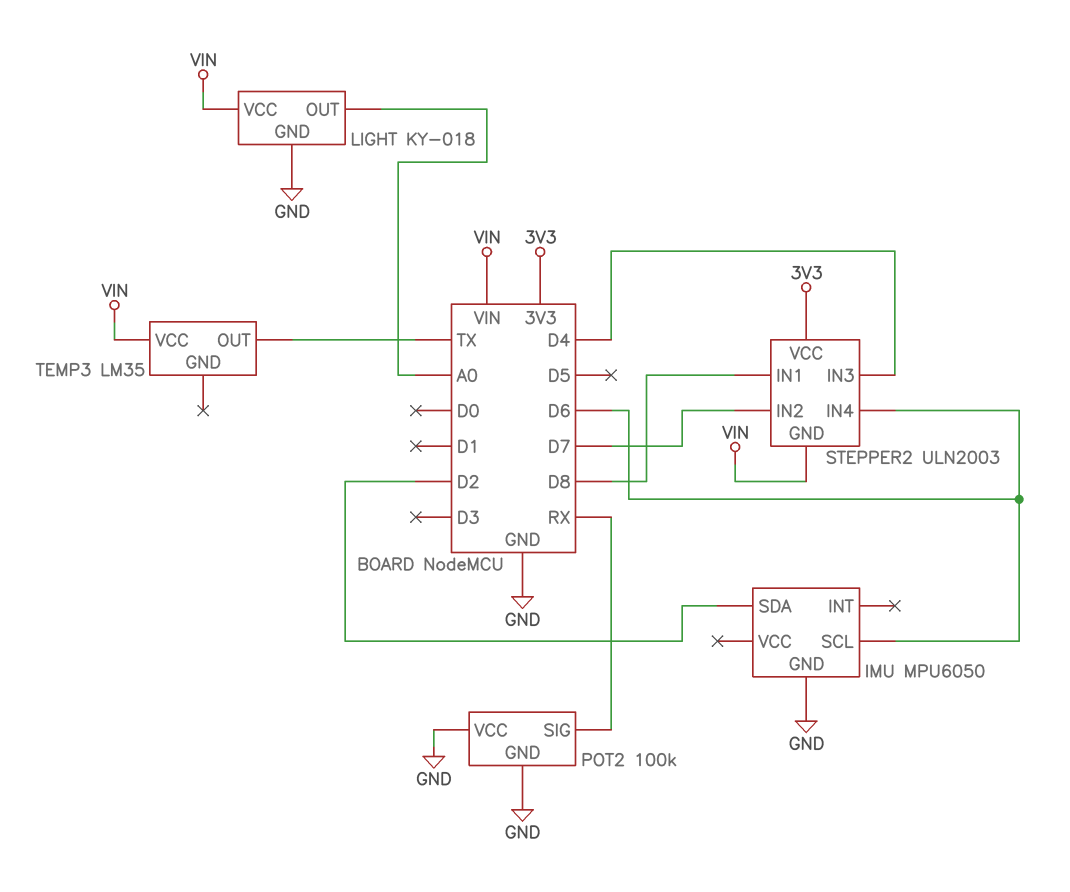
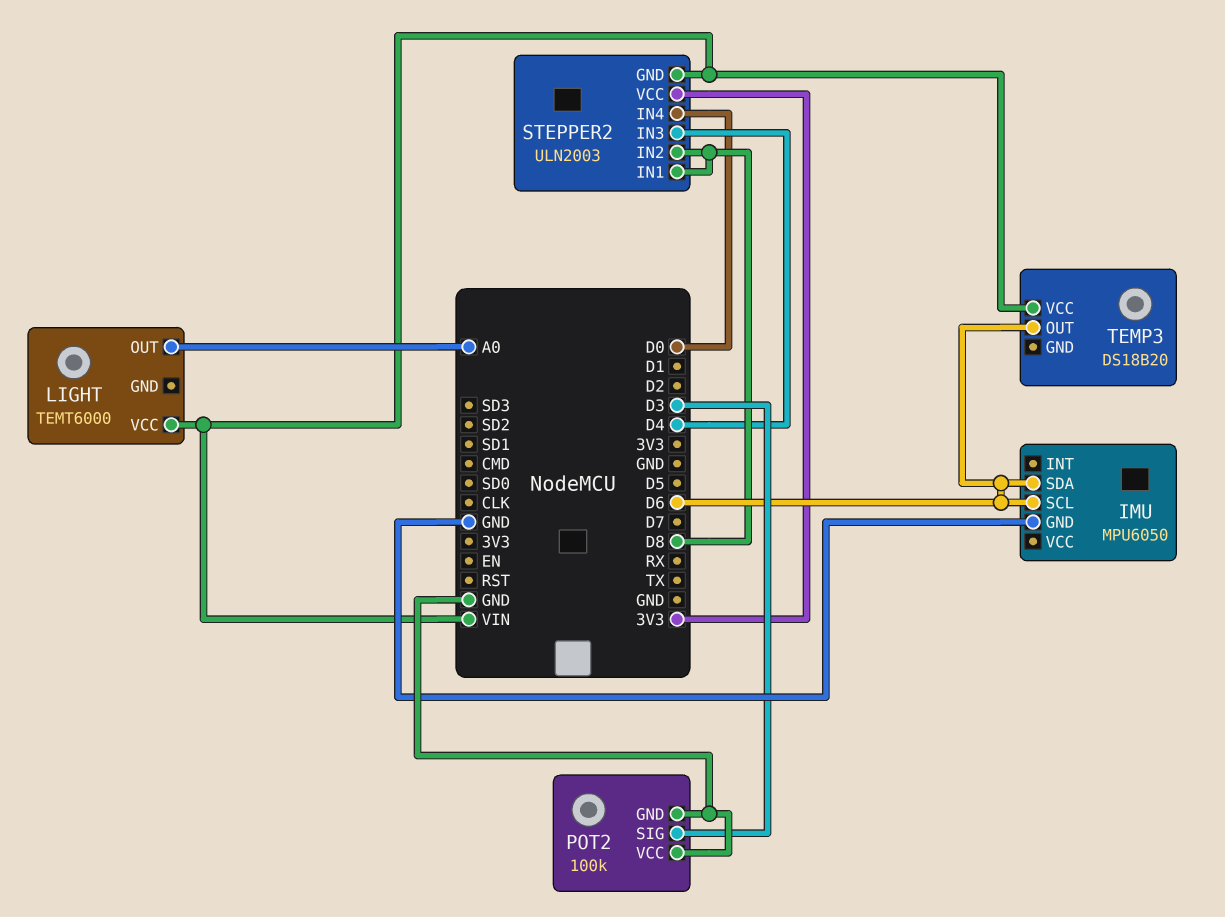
IMU pin SDA: D2 -> D6
LIGHT: KY-018 -> TEMT6000
LIGHT pin GND: GND -> none
POT2 pin SIG: RX -> D3
STEPPER2 pin IN2: D7 -> D8
STEPPER2 pin IN4: D6 -> D0
TEMP3: LM35 -> DS18B20
TEMP3 pin OUT: TX -> D6

